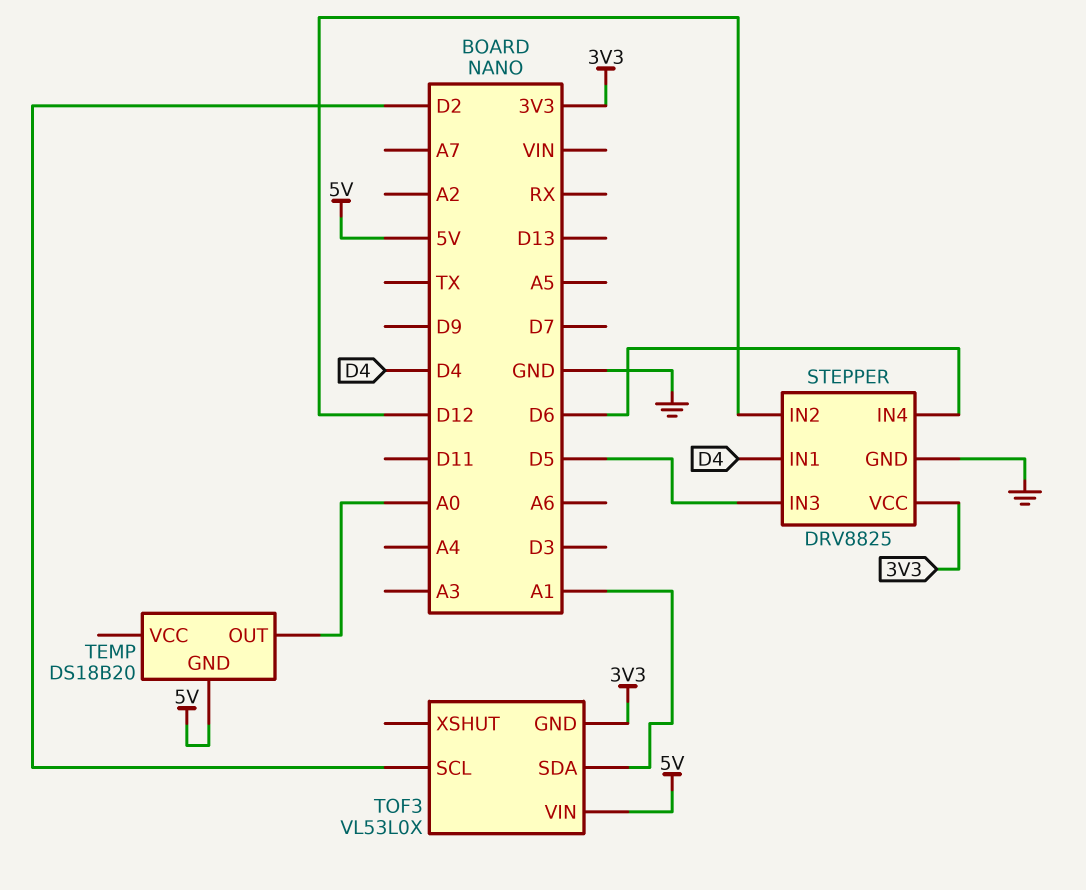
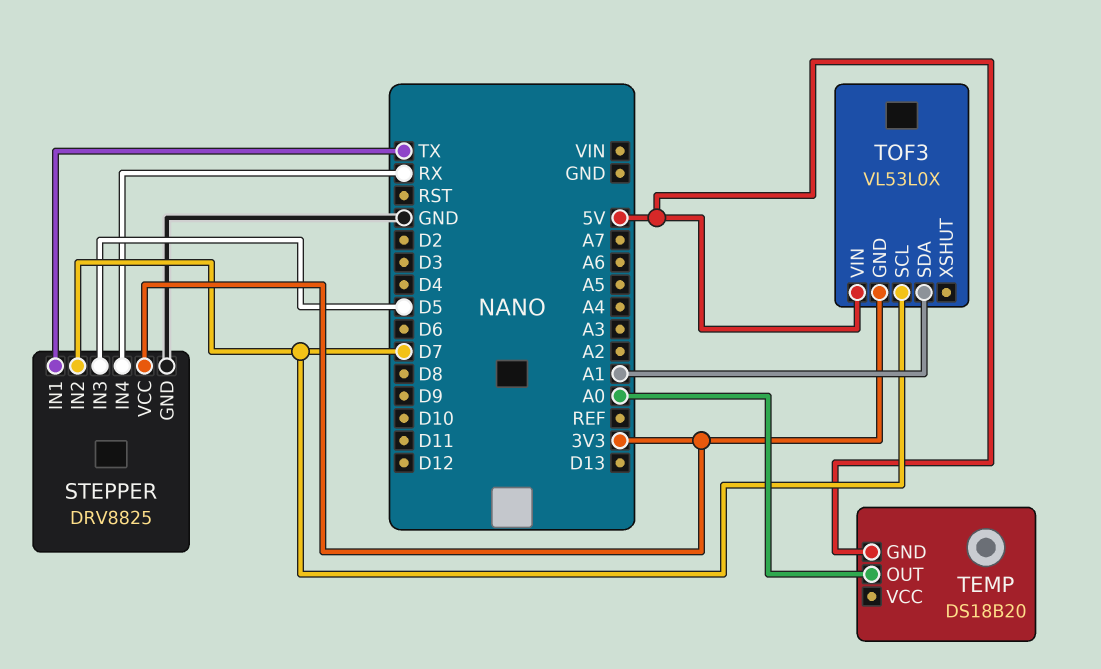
STEPPER pin IN1: D4 -> TX
STEPPER pin IN2: D12 -> D7
STEPPER pin IN4: D6 -> RX
TOF3 pin SCL: D2 -> D7

